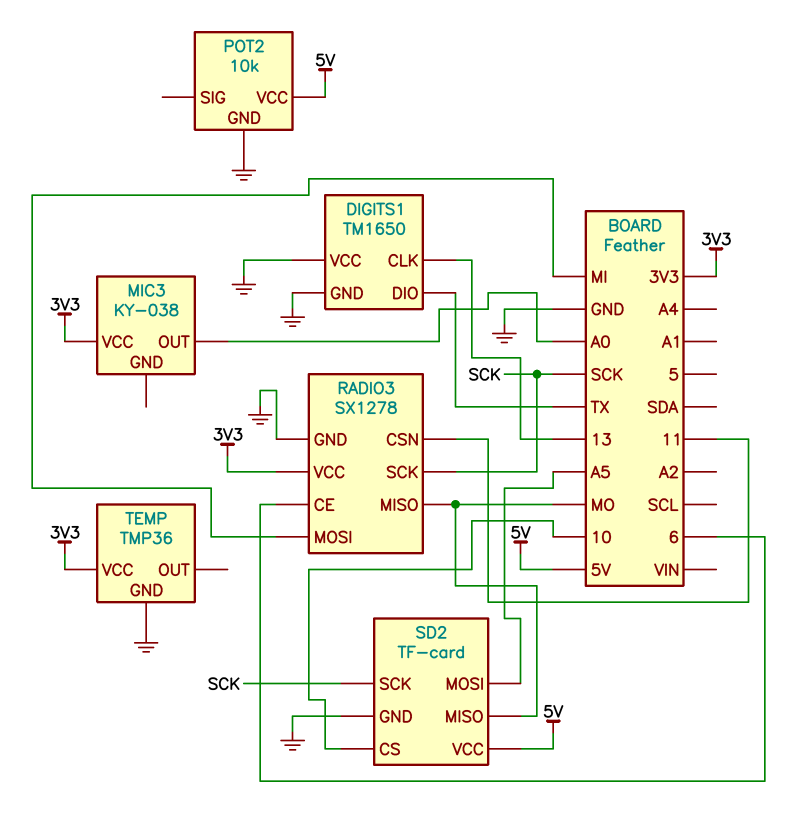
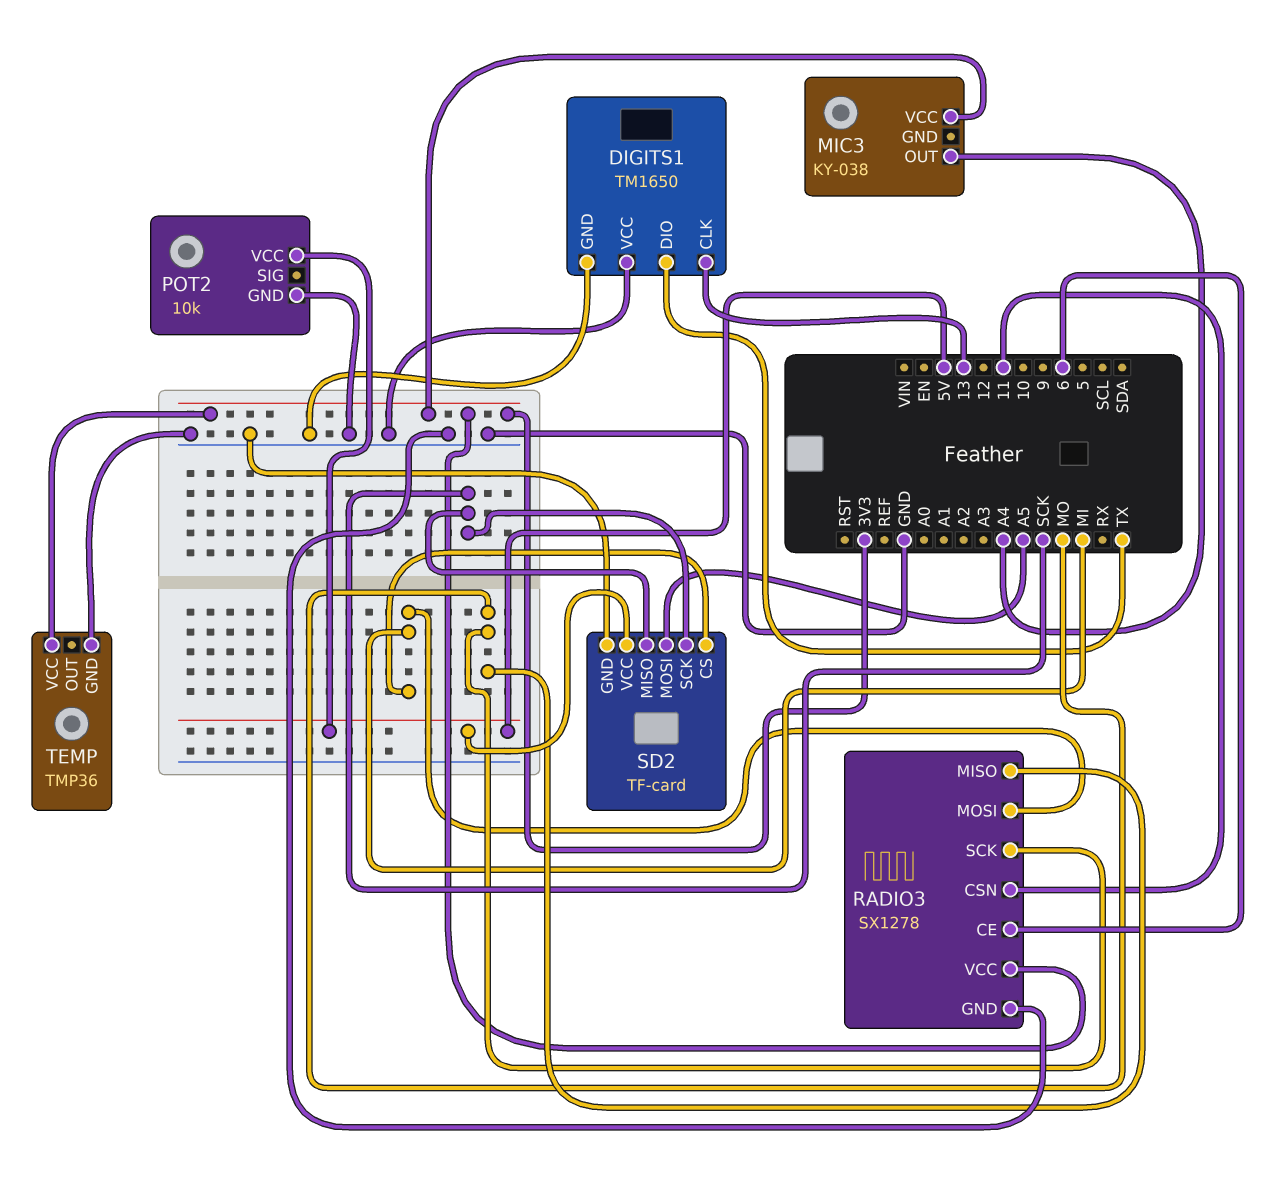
MIC3 pin OUT: A0 -> A4
RADIO3 pin SCK: SCK -> MO
SD2 pin CS: 10 -> MI
SD2 pin MISO: MO -> SCK

